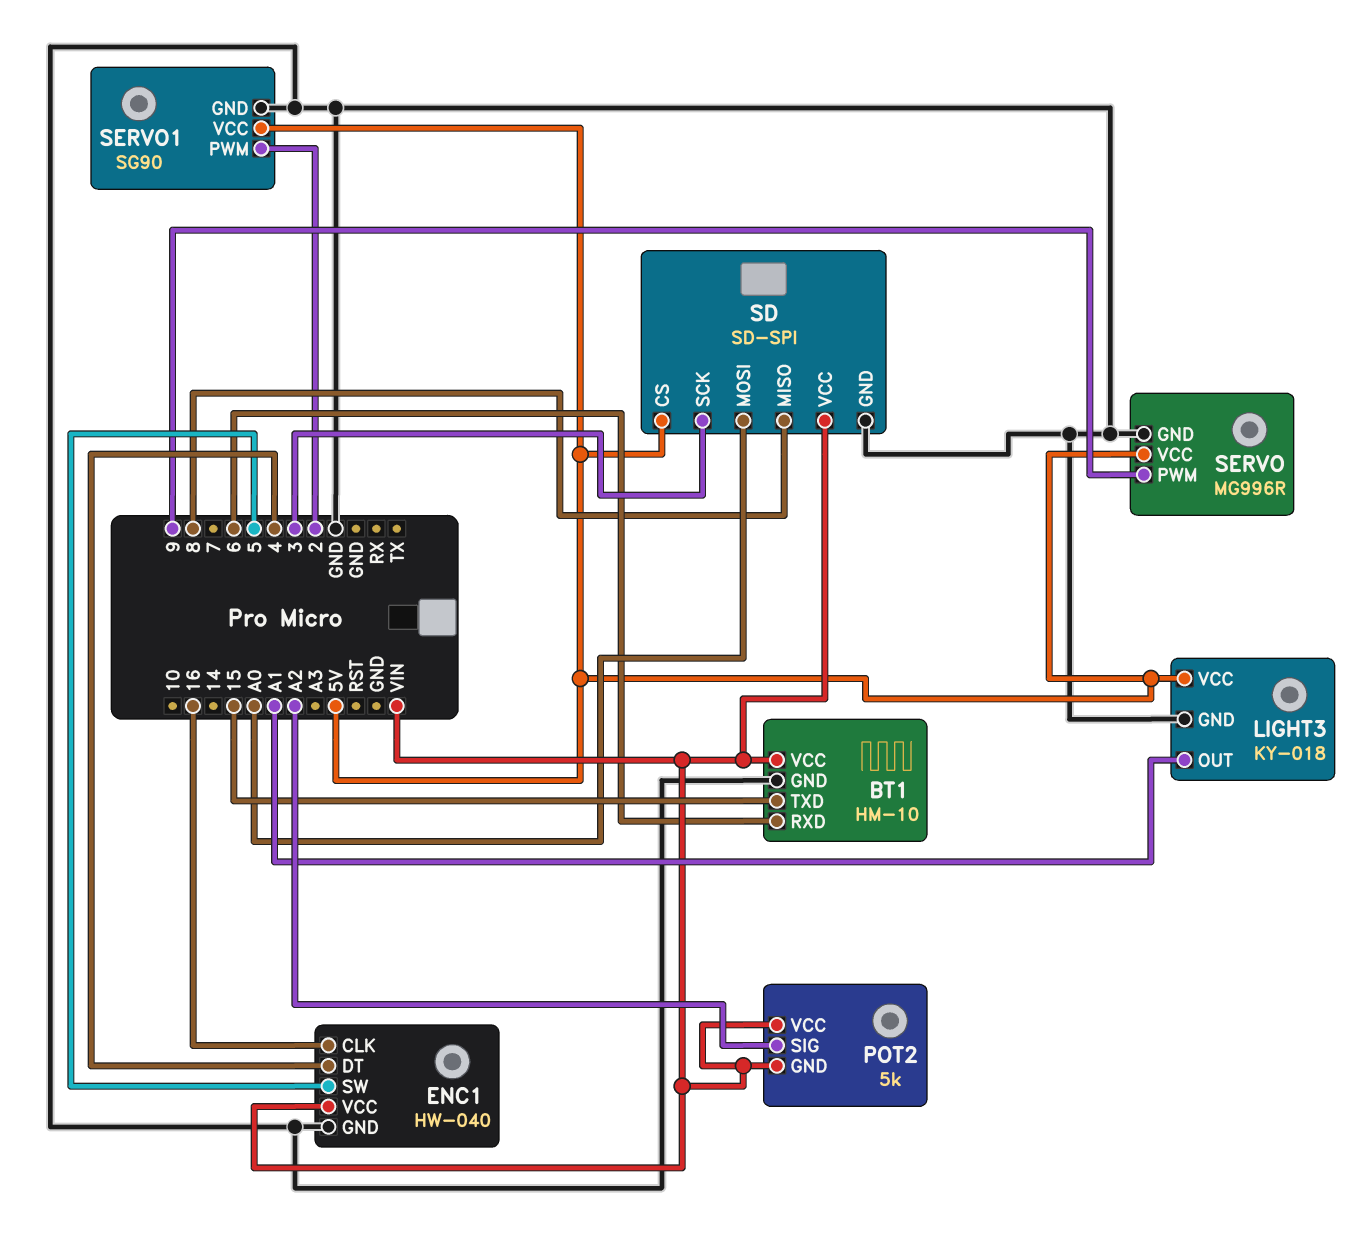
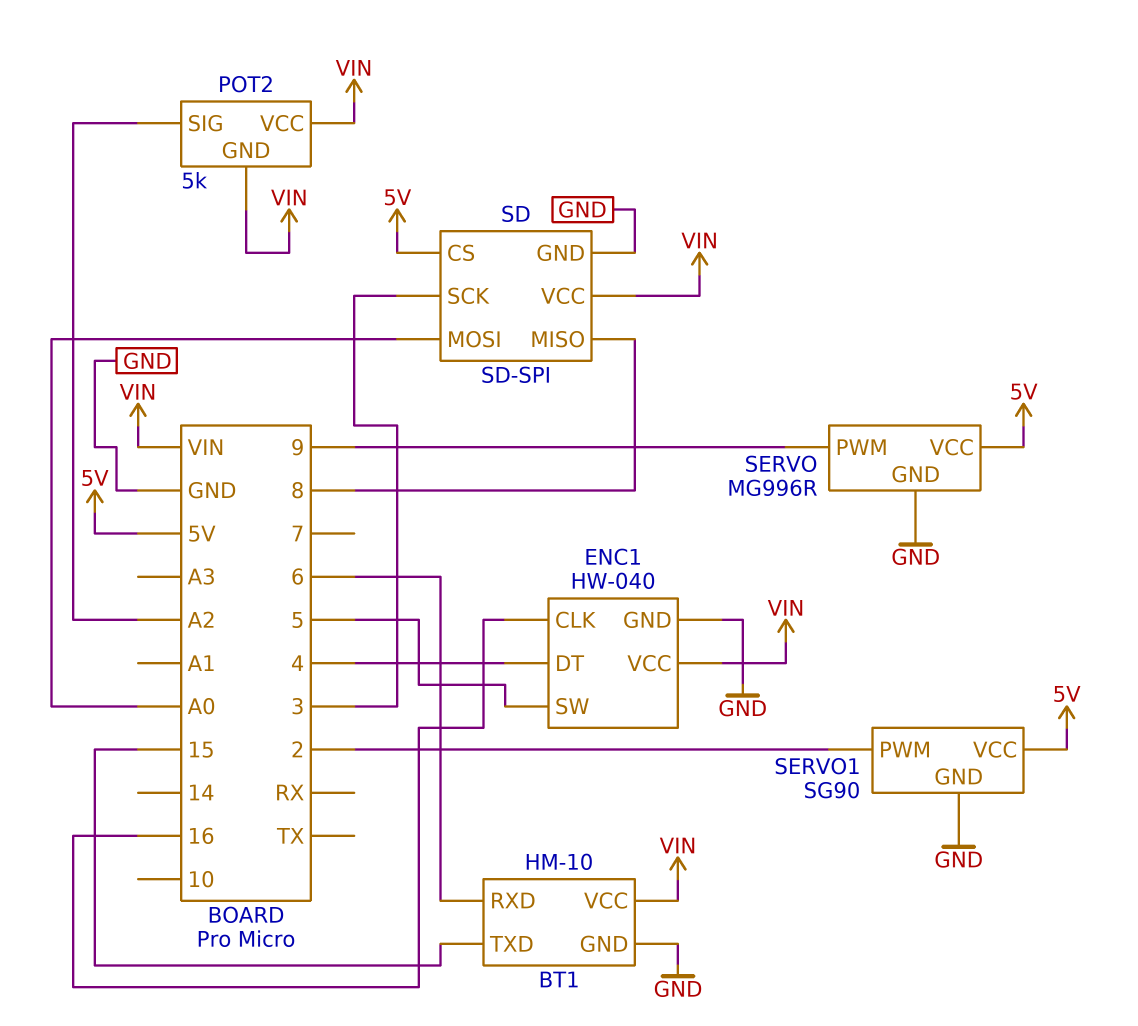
LIGHT3: KY-018 -> none
LIGHT3 pin GND: GND -> none
LIGHT3 pin OUT: A1 -> none
LIGHT3 pin VCC: 5V -> none

